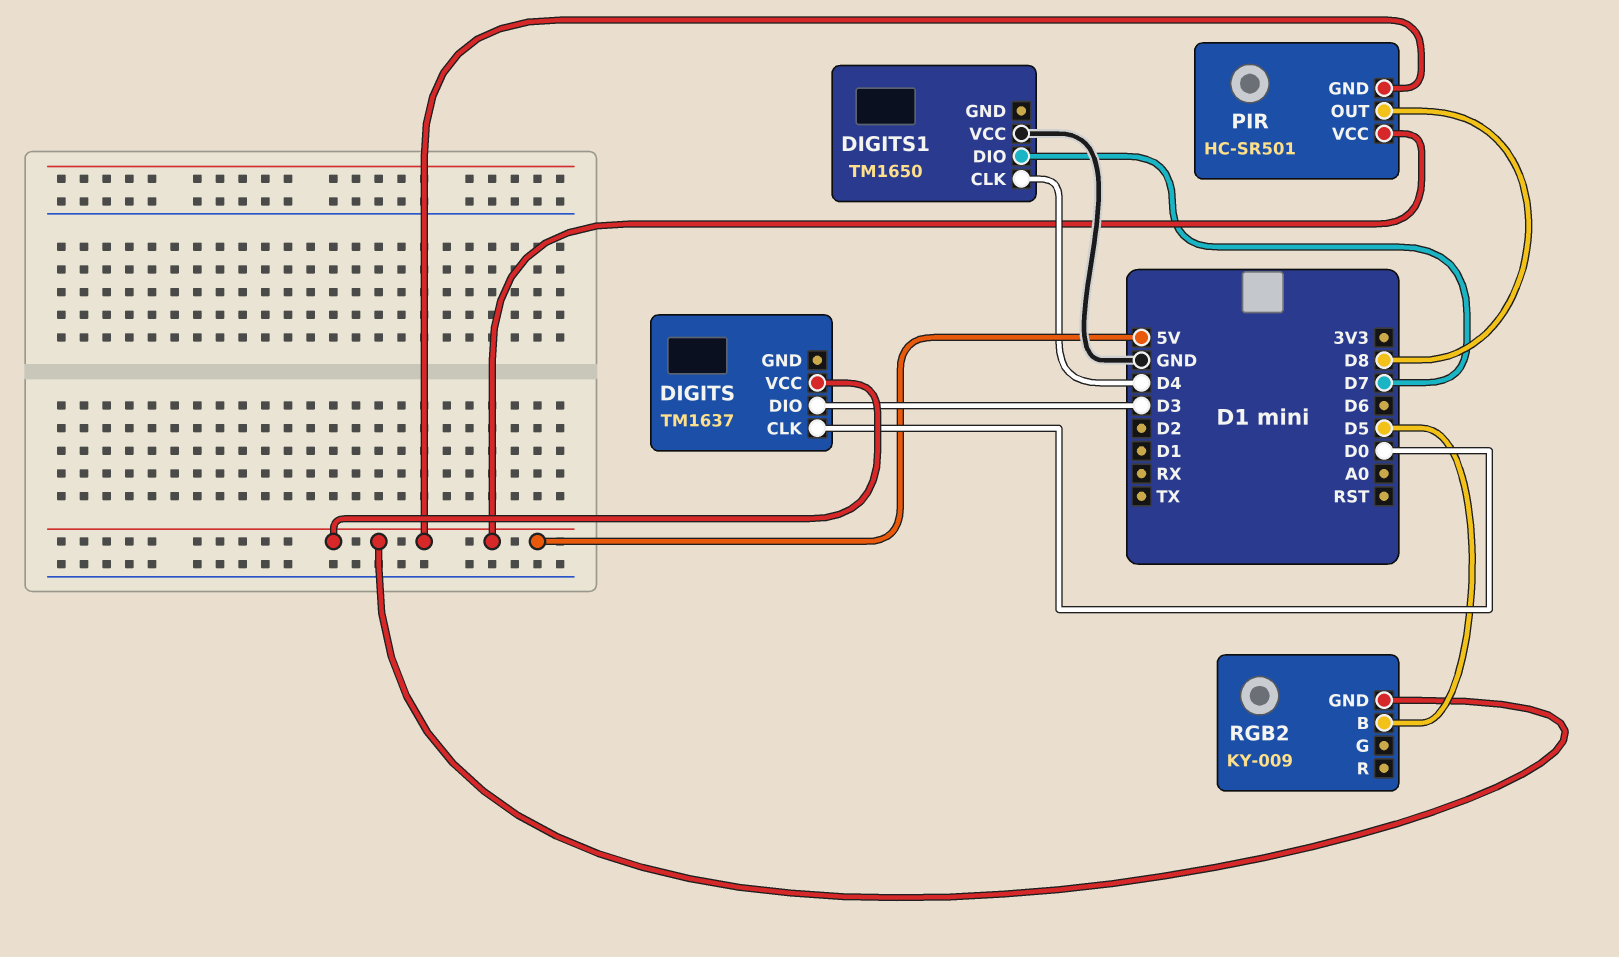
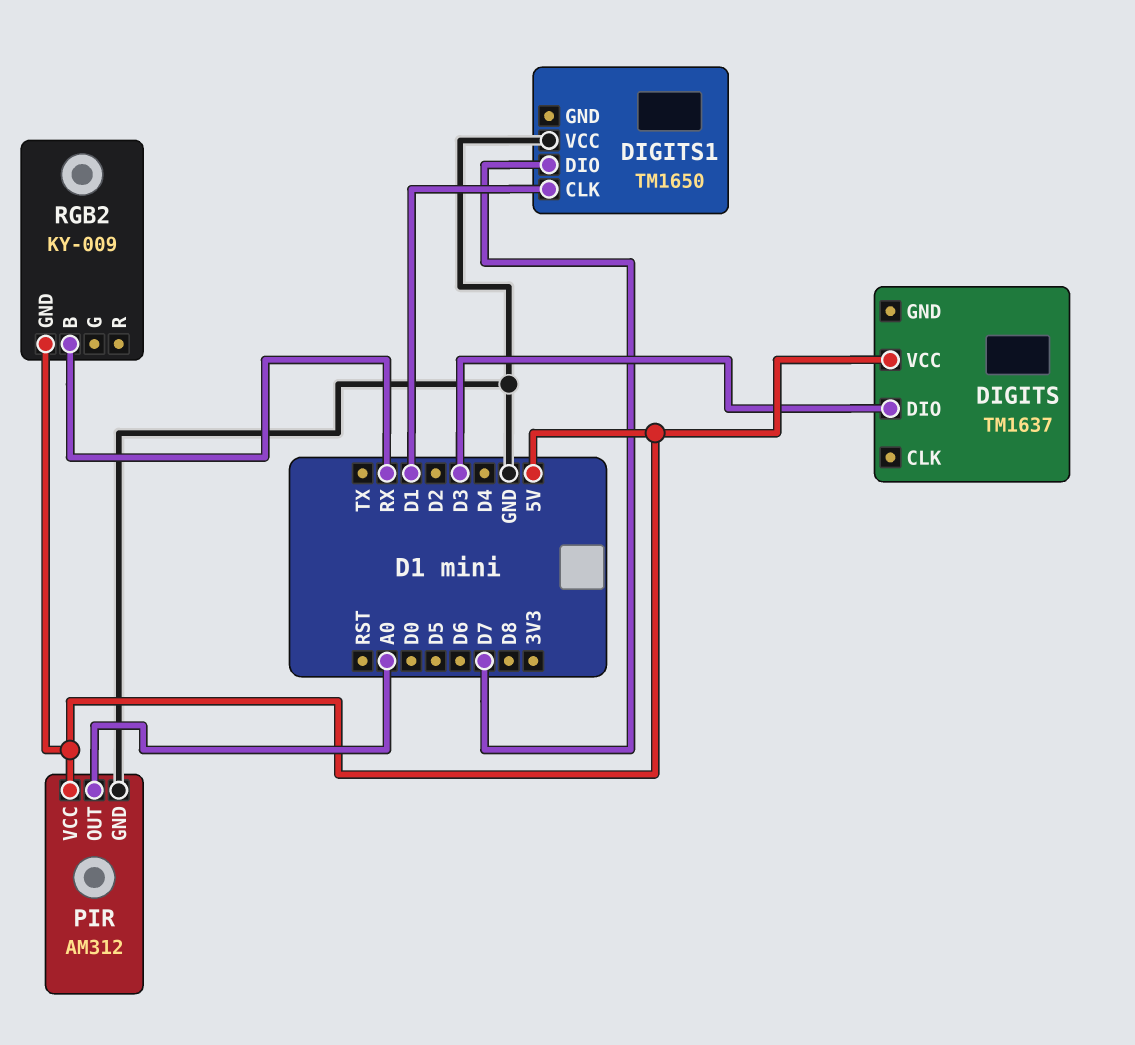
DIGITS pin CLK: D0 -> none
DIGITS1 pin CLK: D4 -> D1
PIR: HC-SR501 -> AM312
PIR pin GND: 5V -> GND
PIR pin OUT: D8 -> A0
RGB2 pin B: D5 -> RX

